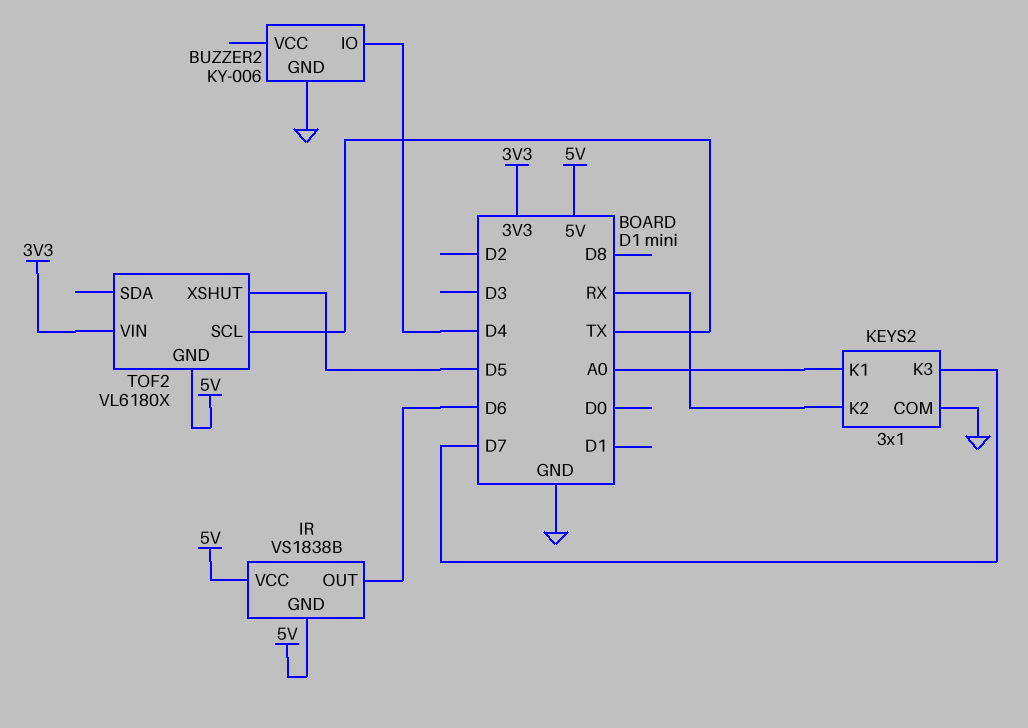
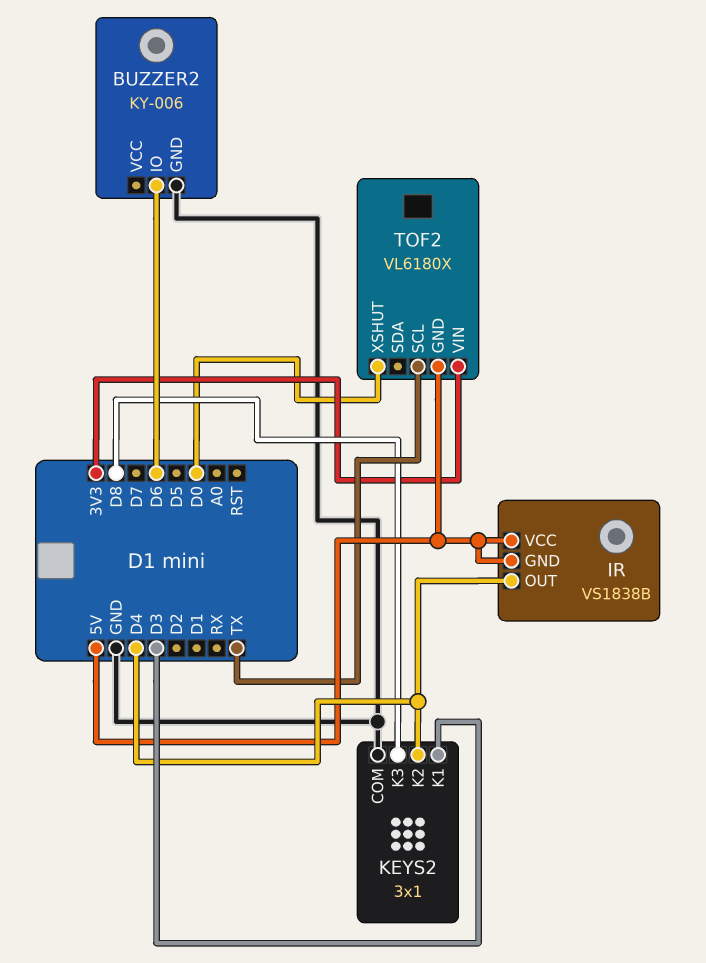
BUZZER2 pin IO: D4 -> D6
IR pin OUT: D6 -> D4
KEYS2 pin K1: A0 -> D3
KEYS2 pin K2: RX -> D4
KEYS2 pin K3: D7 -> D8
TOF2 pin XSHUT: D5 -> D0

